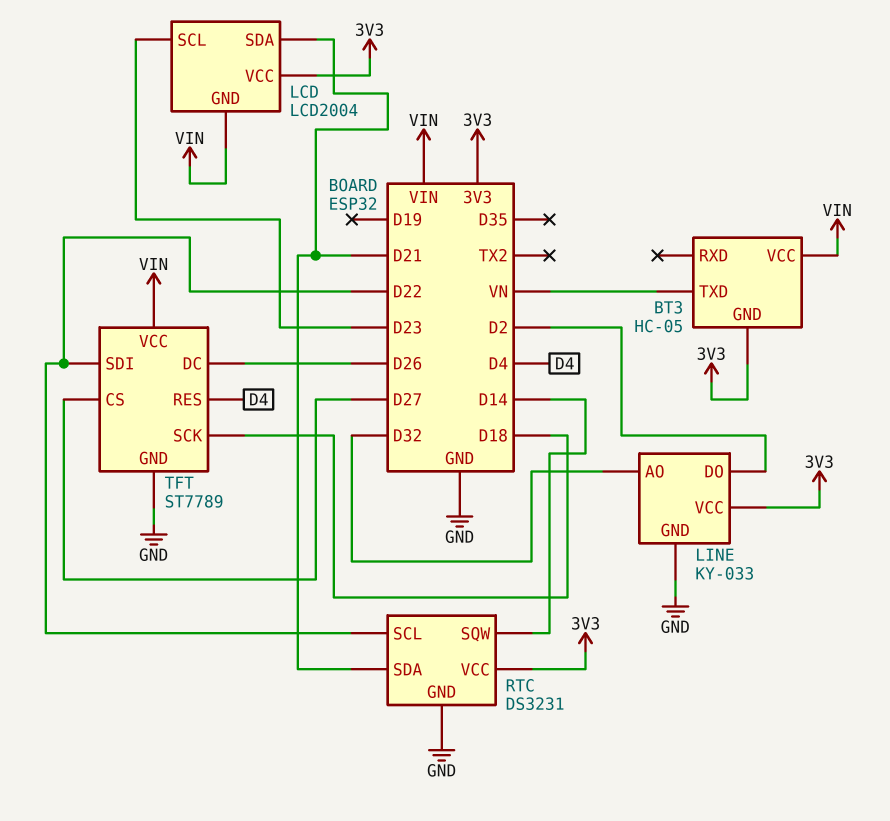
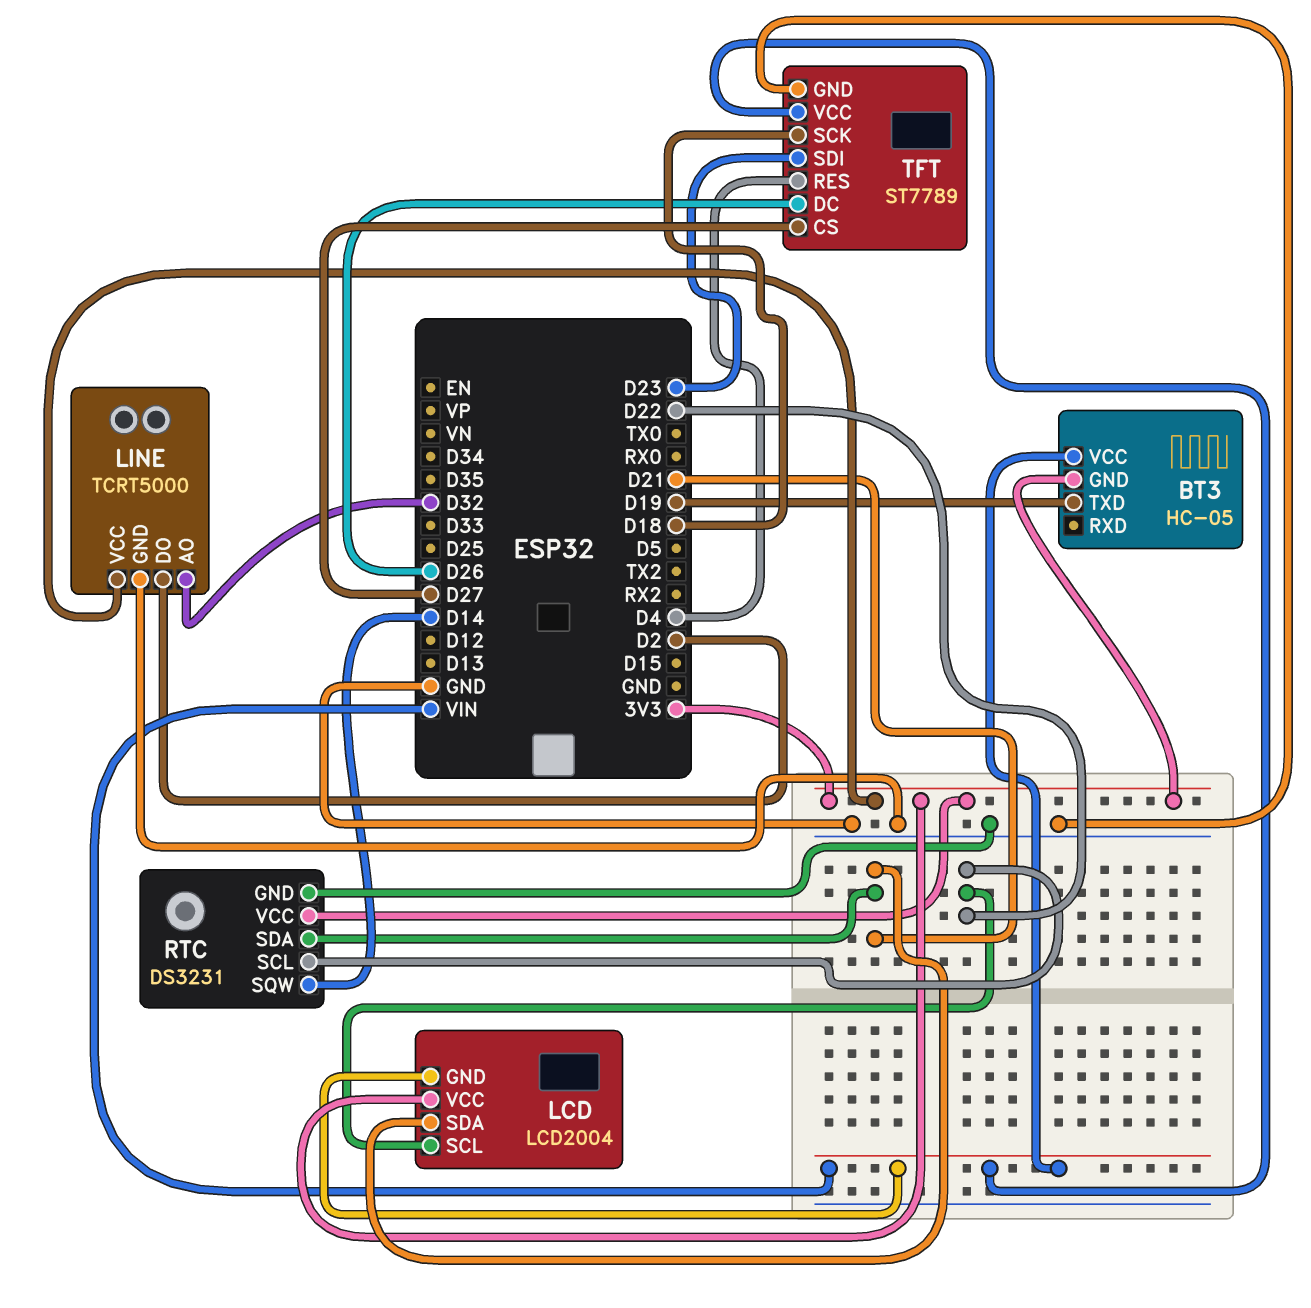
BT3 pin TXD: VN -> D19
LCD pin SCL: D23 -> D22
LINE: KY-033 -> TCRT5000
TFT pin SDI: D22 -> D23

